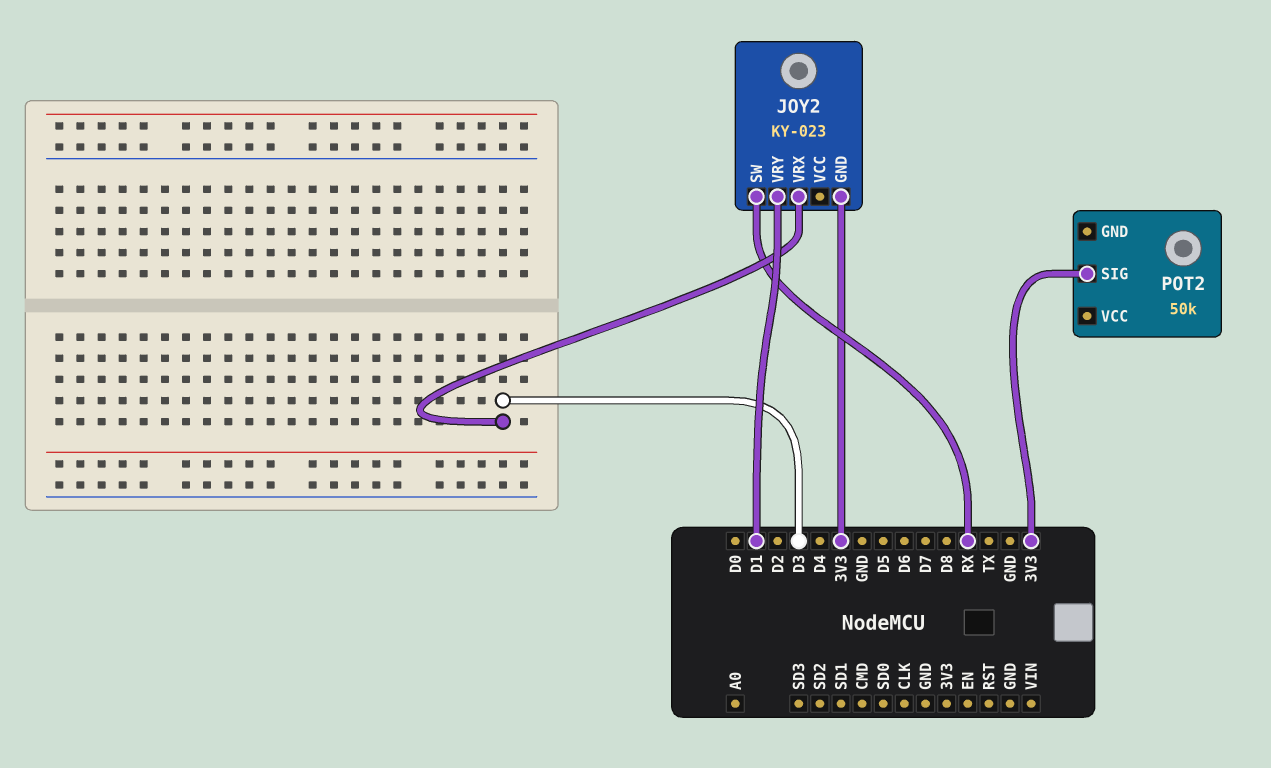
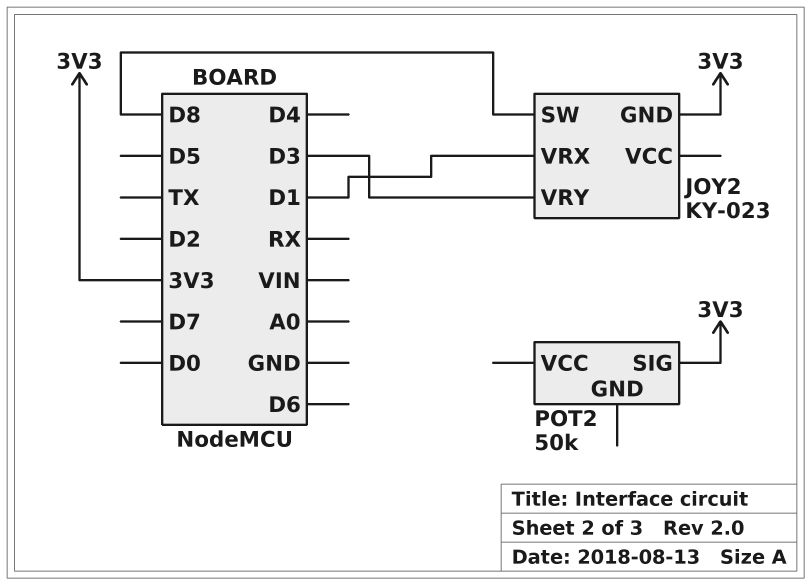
JOY2 pin SW: RX -> D8
JOY2 pin VRX: D3 -> D1
JOY2 pin VRY: D1 -> D3

